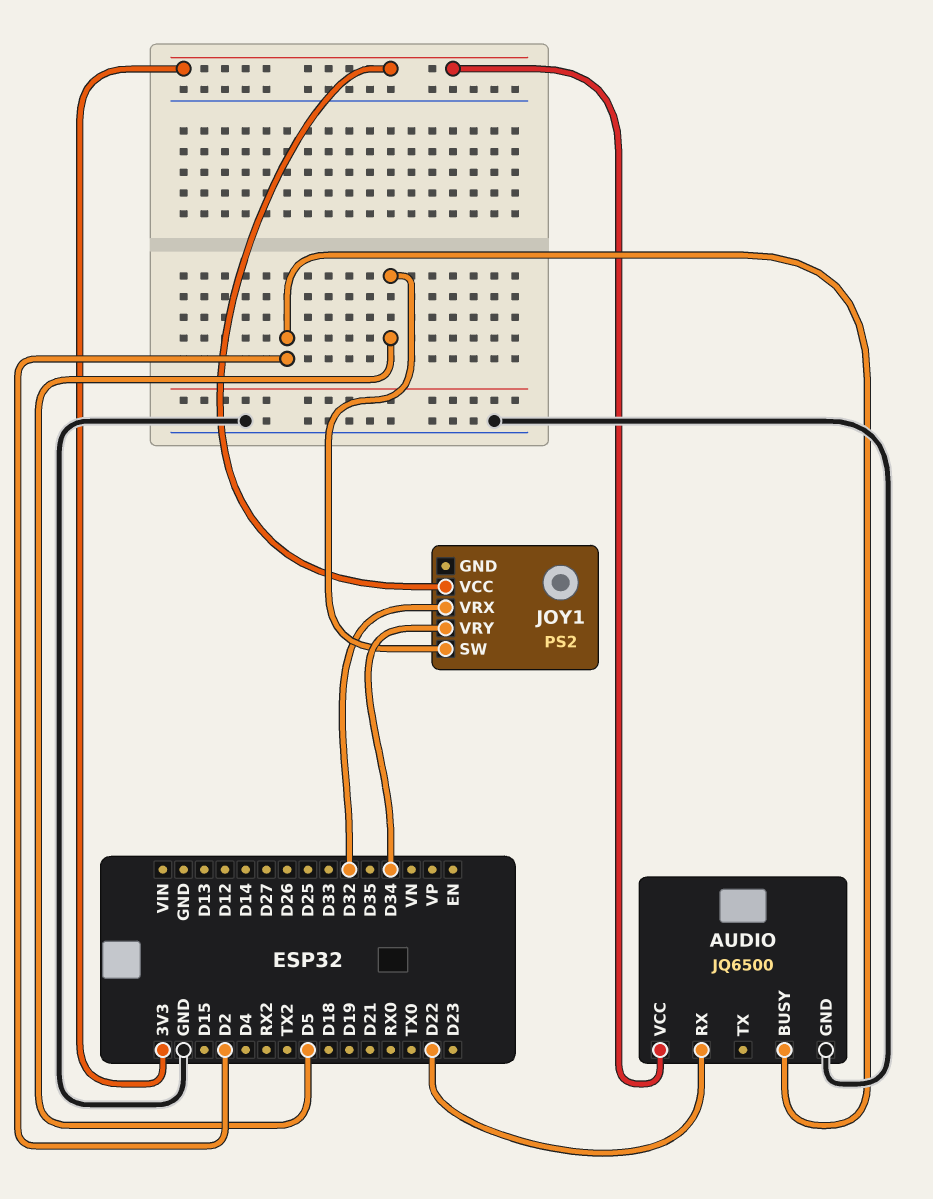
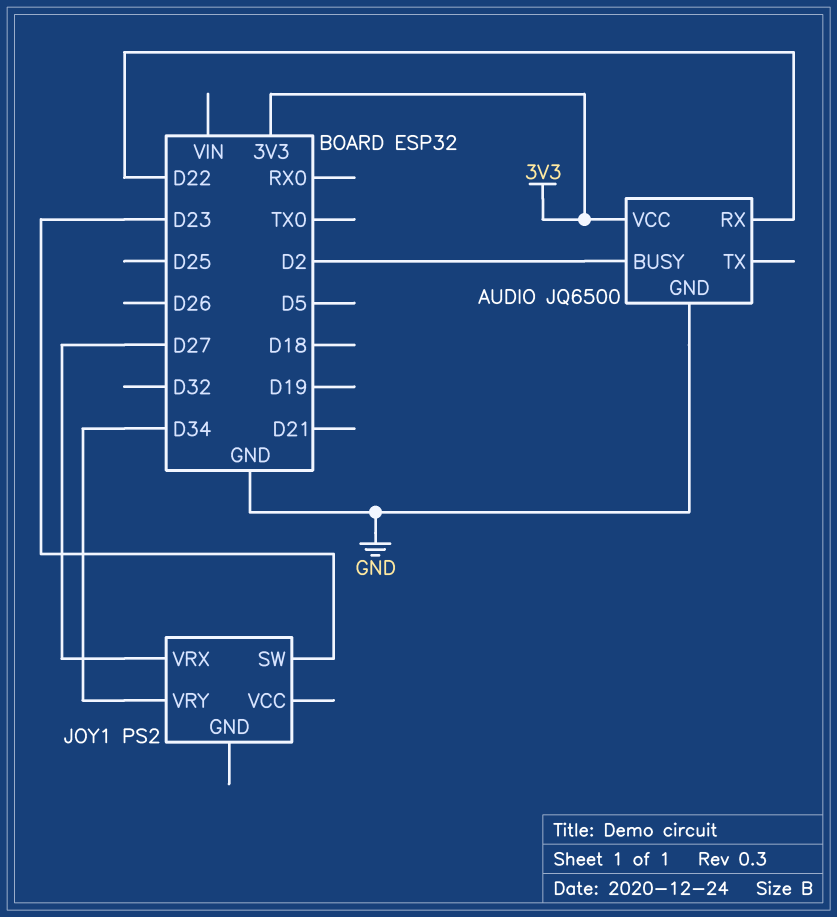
JOY1 pin SW: D5 -> D23
JOY1 pin VCC: 3V3 -> none
JOY1 pin VRX: D32 -> D27

